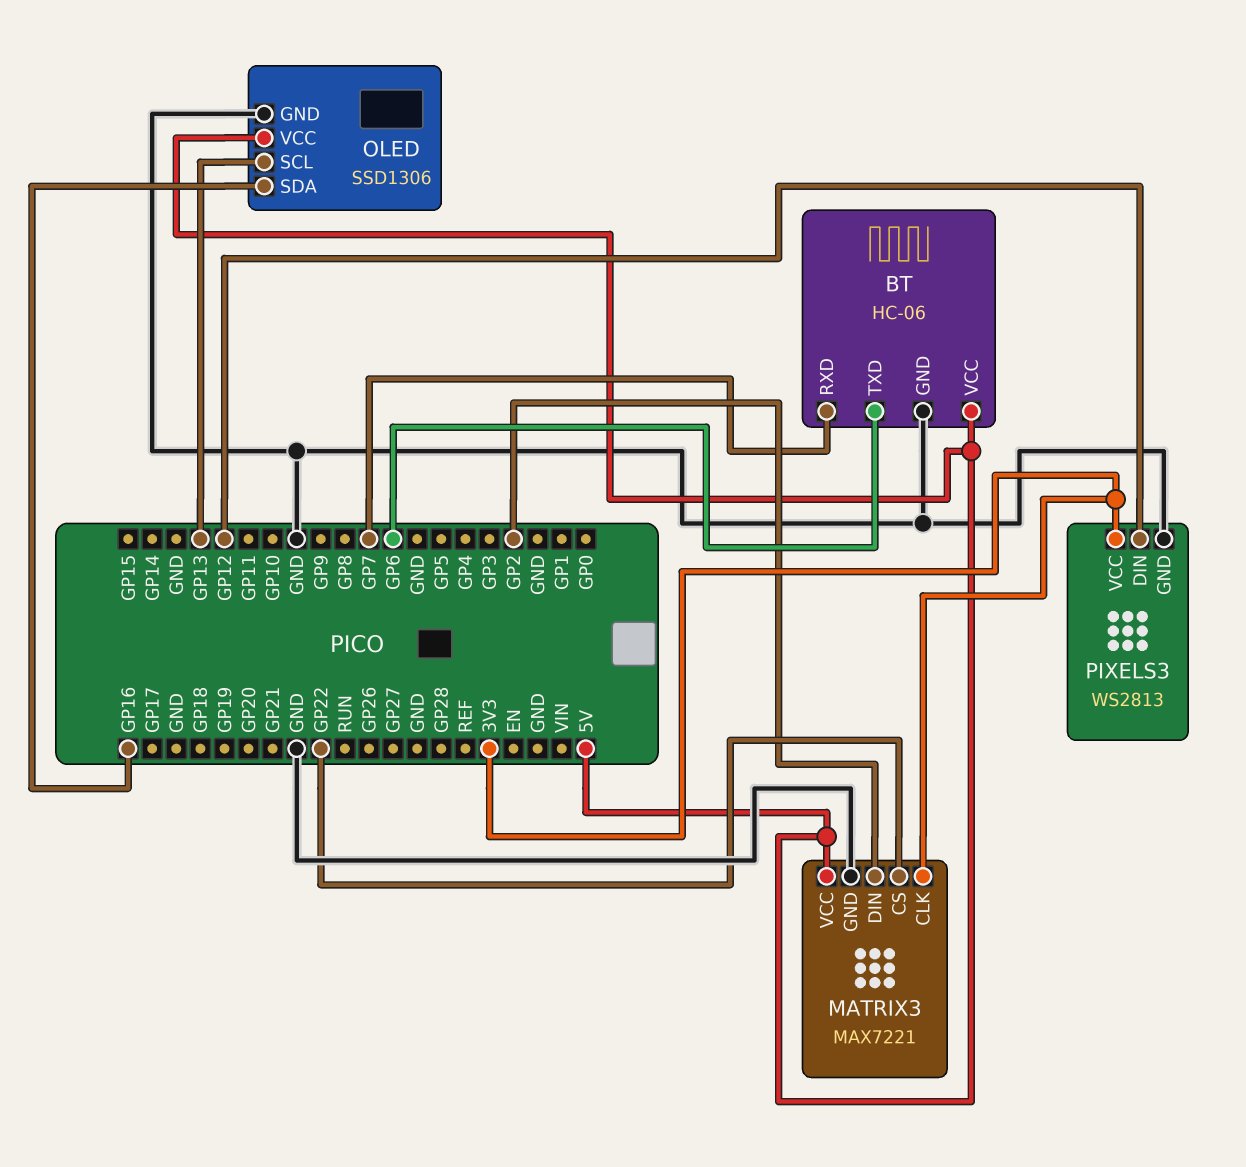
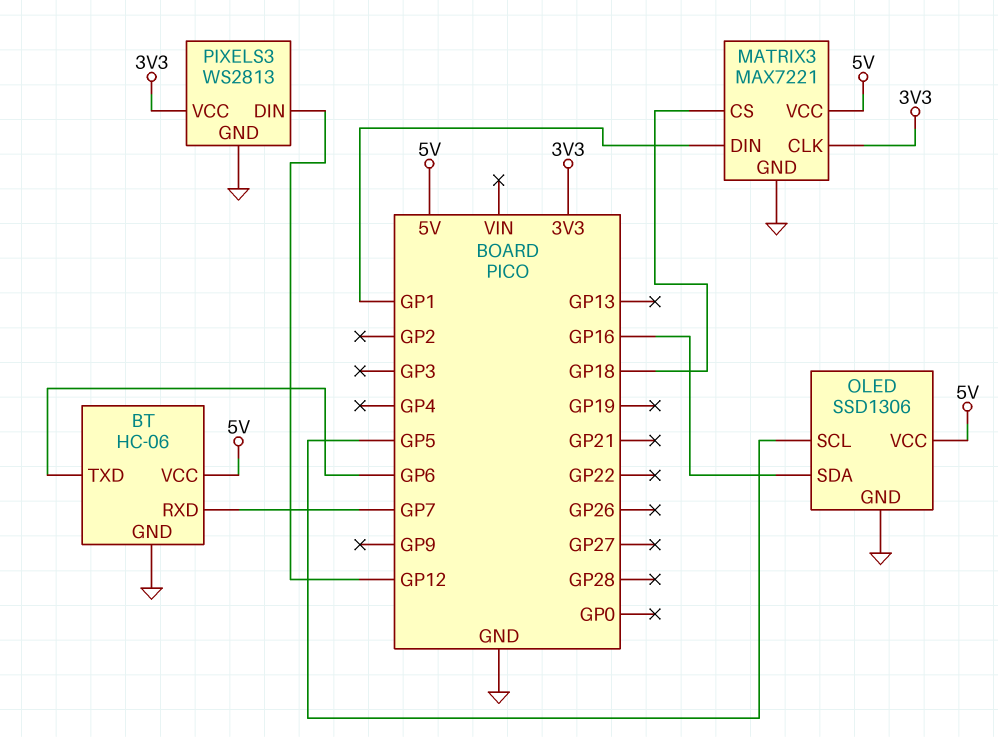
MATRIX3 pin CS: GP22 -> GP18
MATRIX3 pin DIN: GP2 -> GP1
OLED pin SCL: GP13 -> GP5

